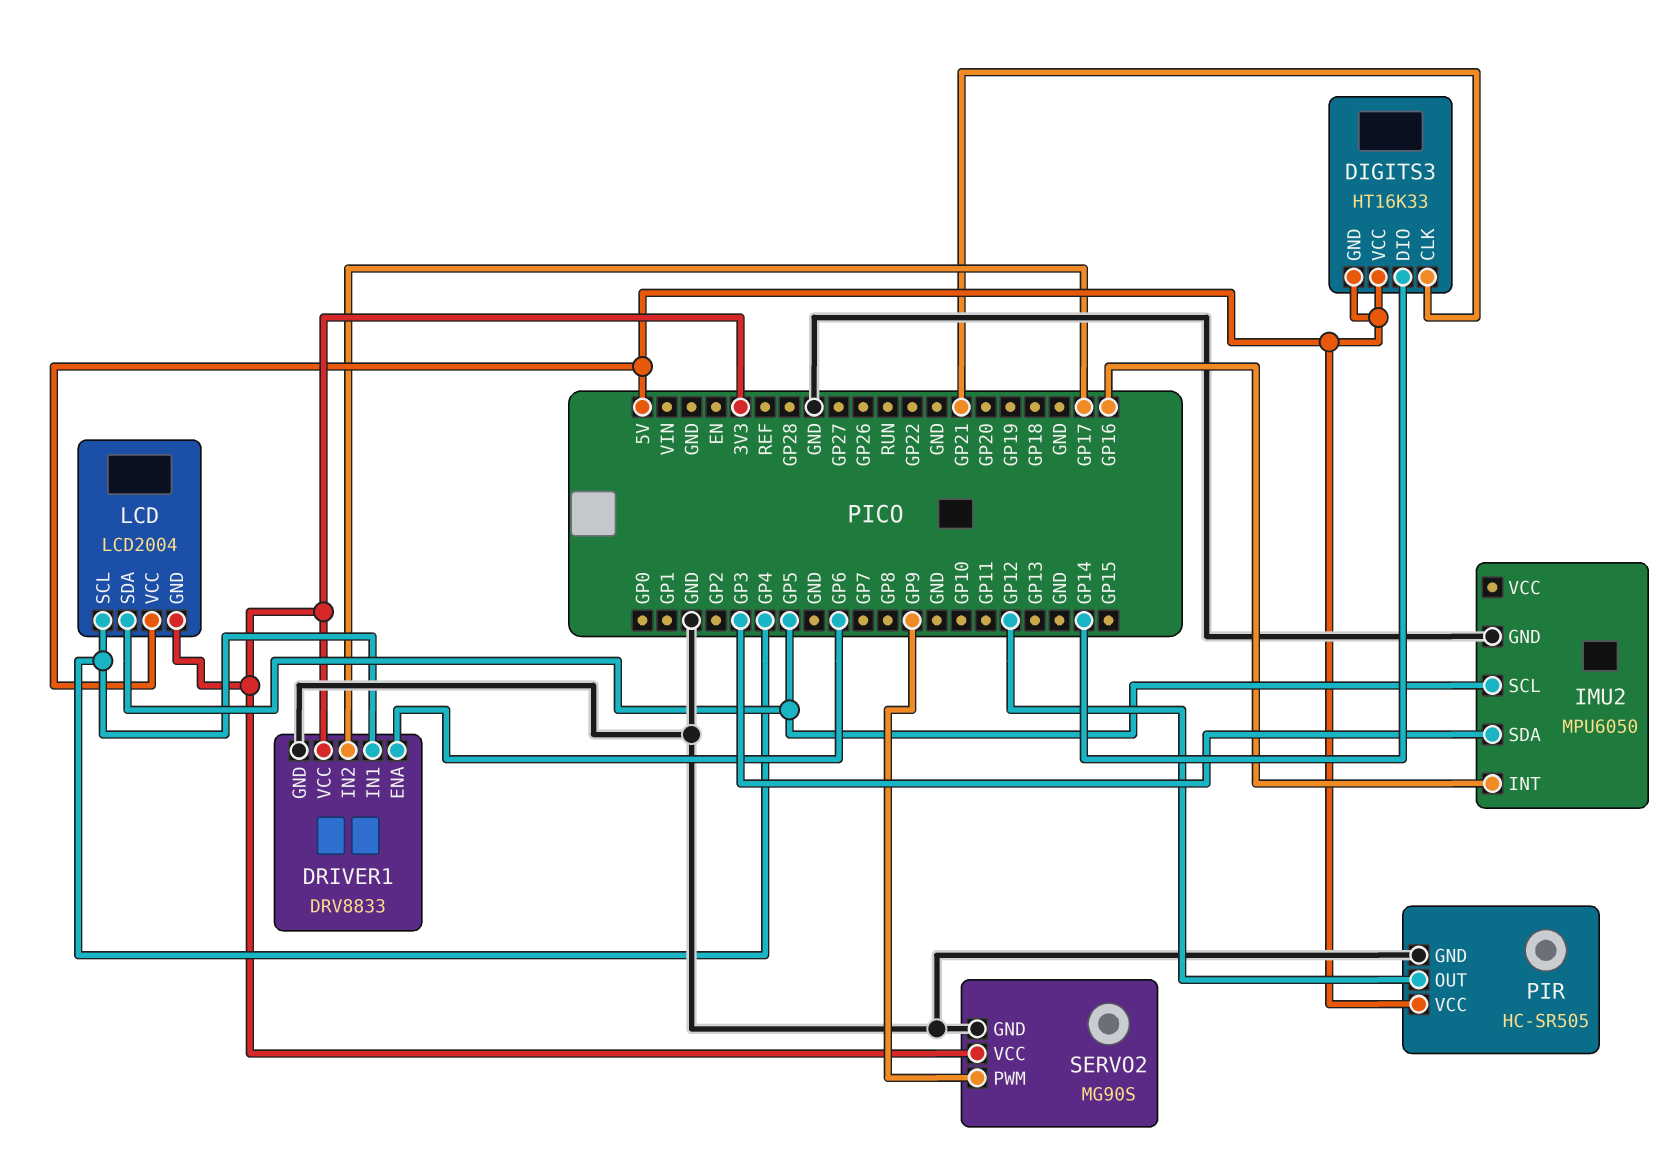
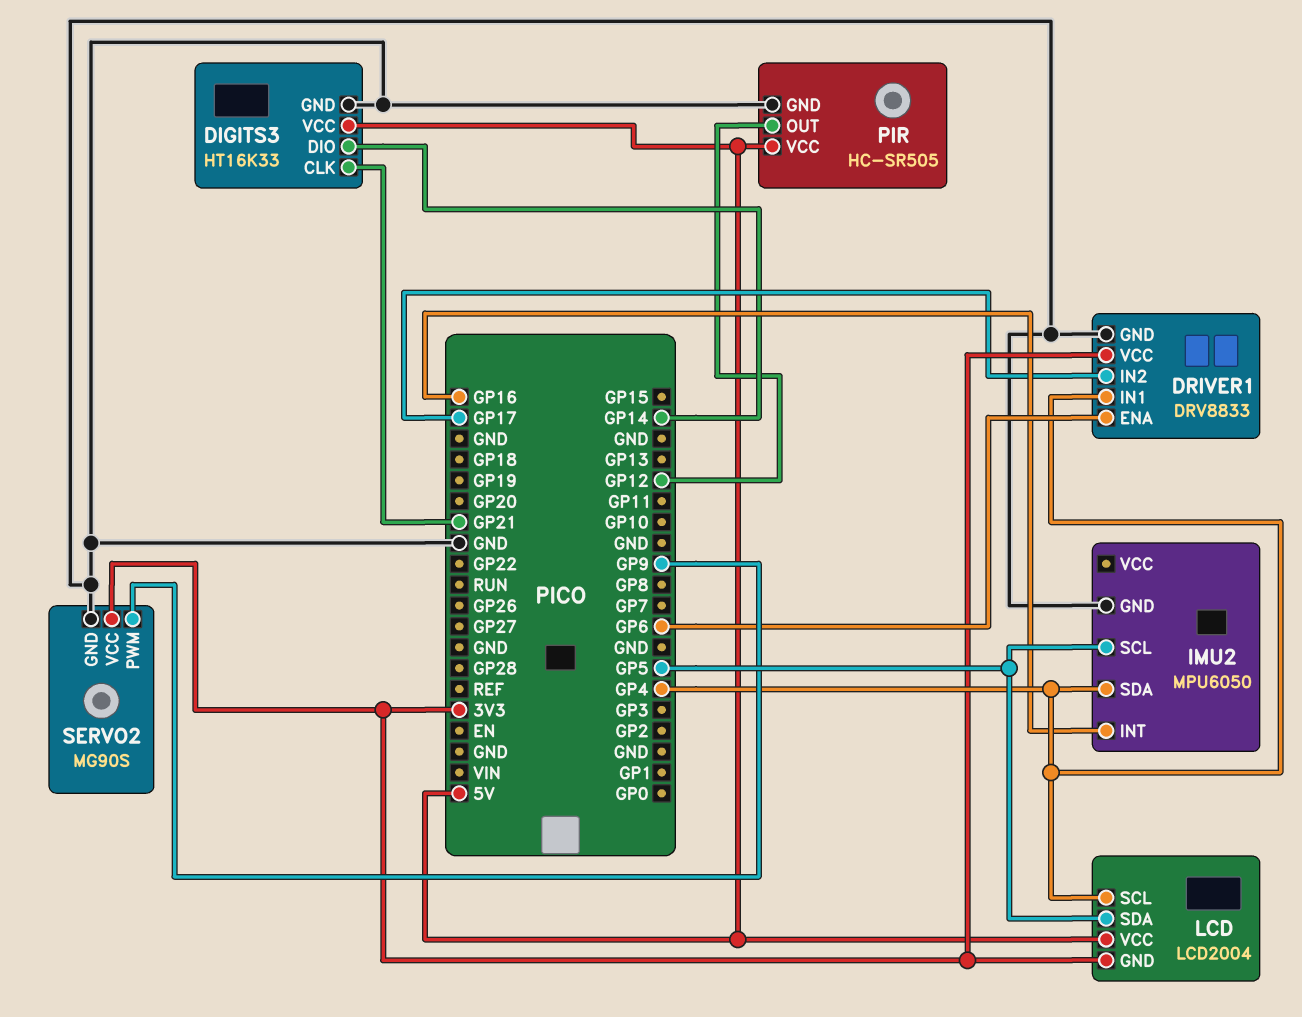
DIGITS3 pin GND: 5V -> GND
IMU2 pin SDA: GP3 -> GP4

